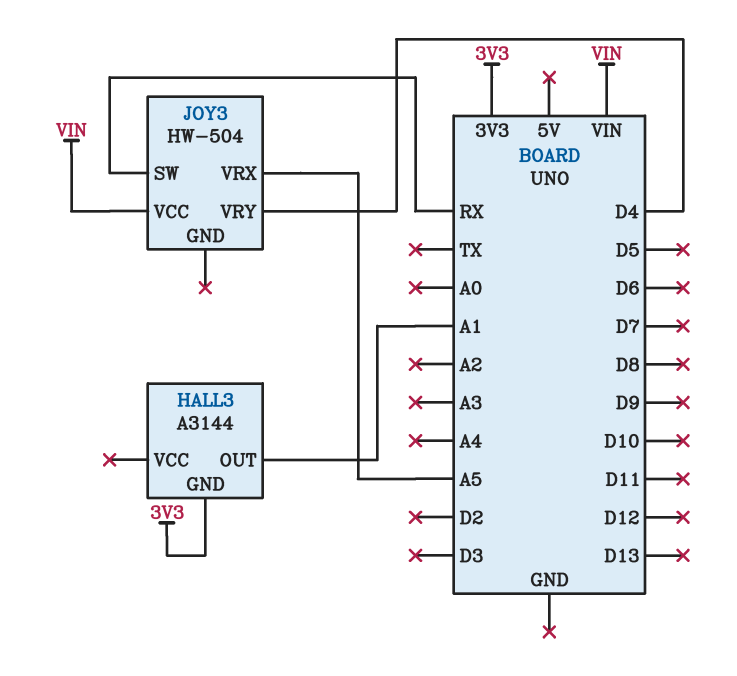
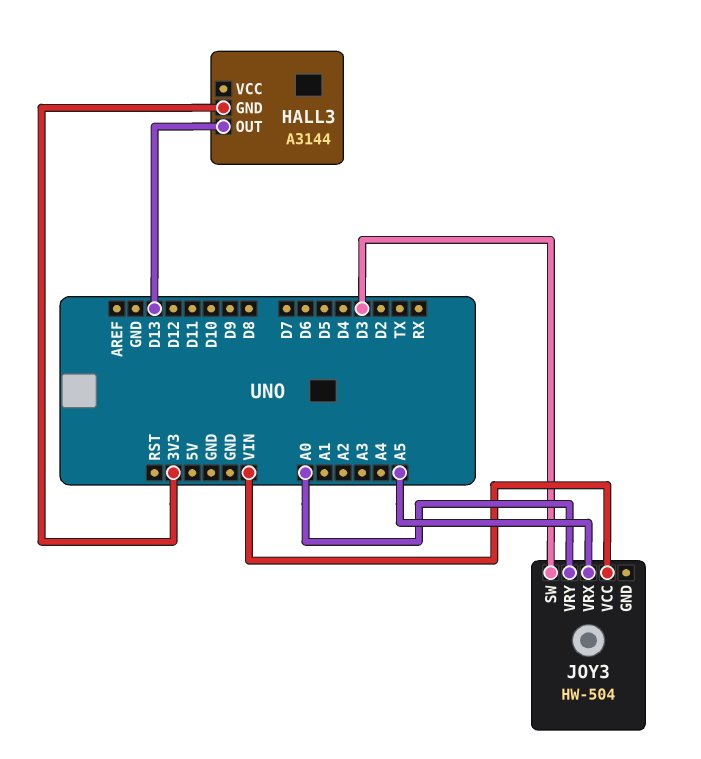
HALL3 pin OUT: A1 -> D13
JOY3 pin SW: RX -> D3
JOY3 pin VRY: D4 -> A0

